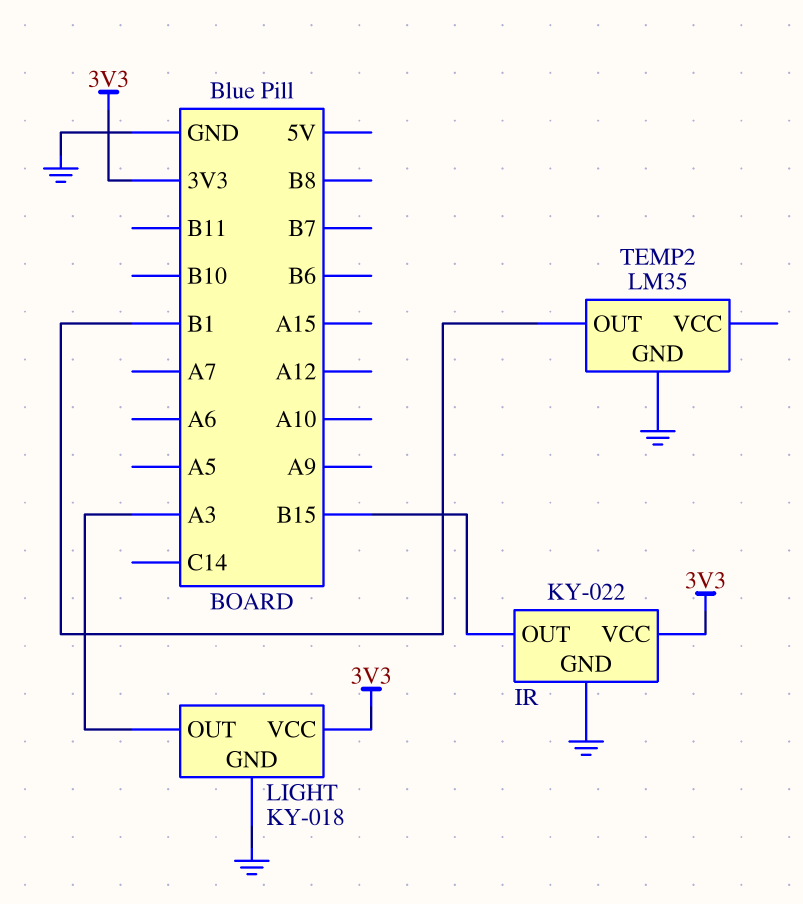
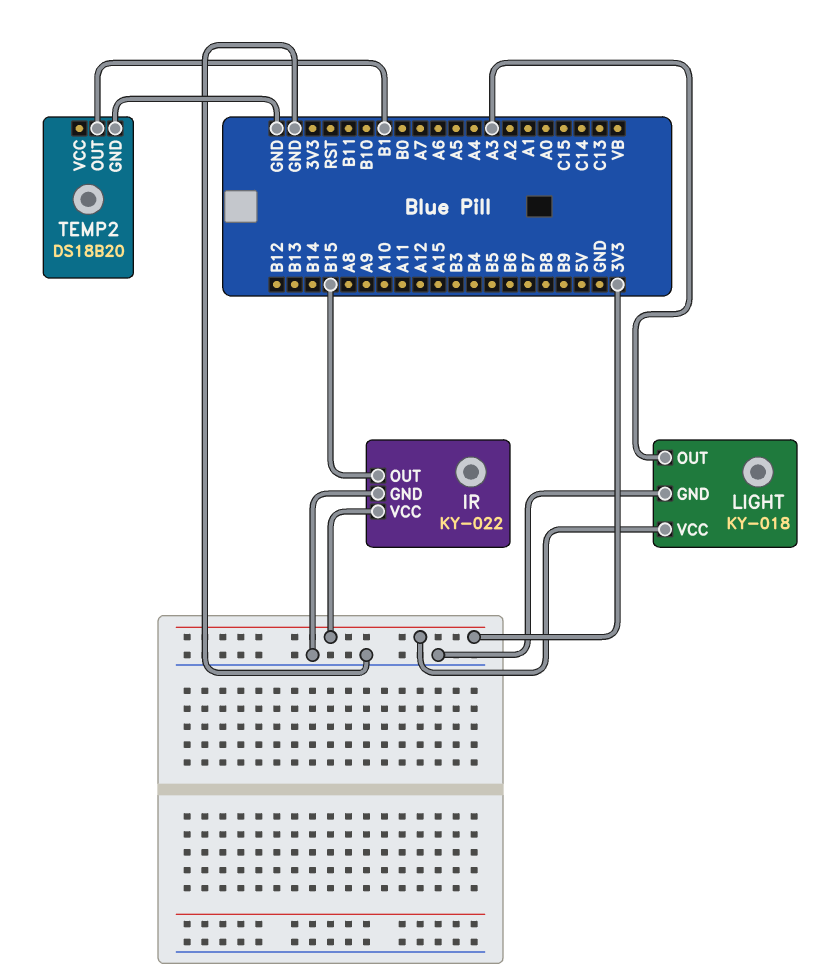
TEMP2: LM35 -> DS18B20

